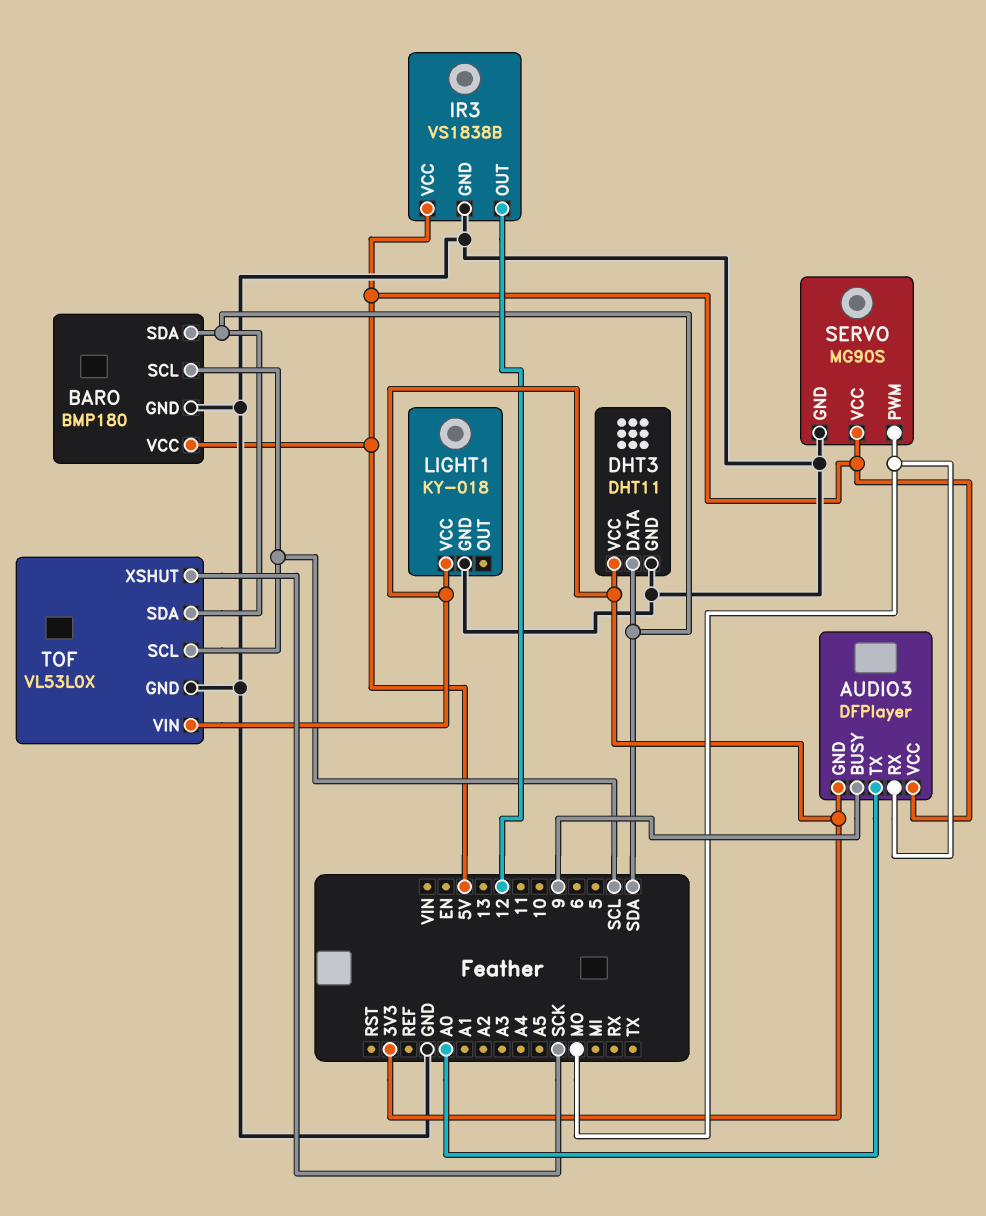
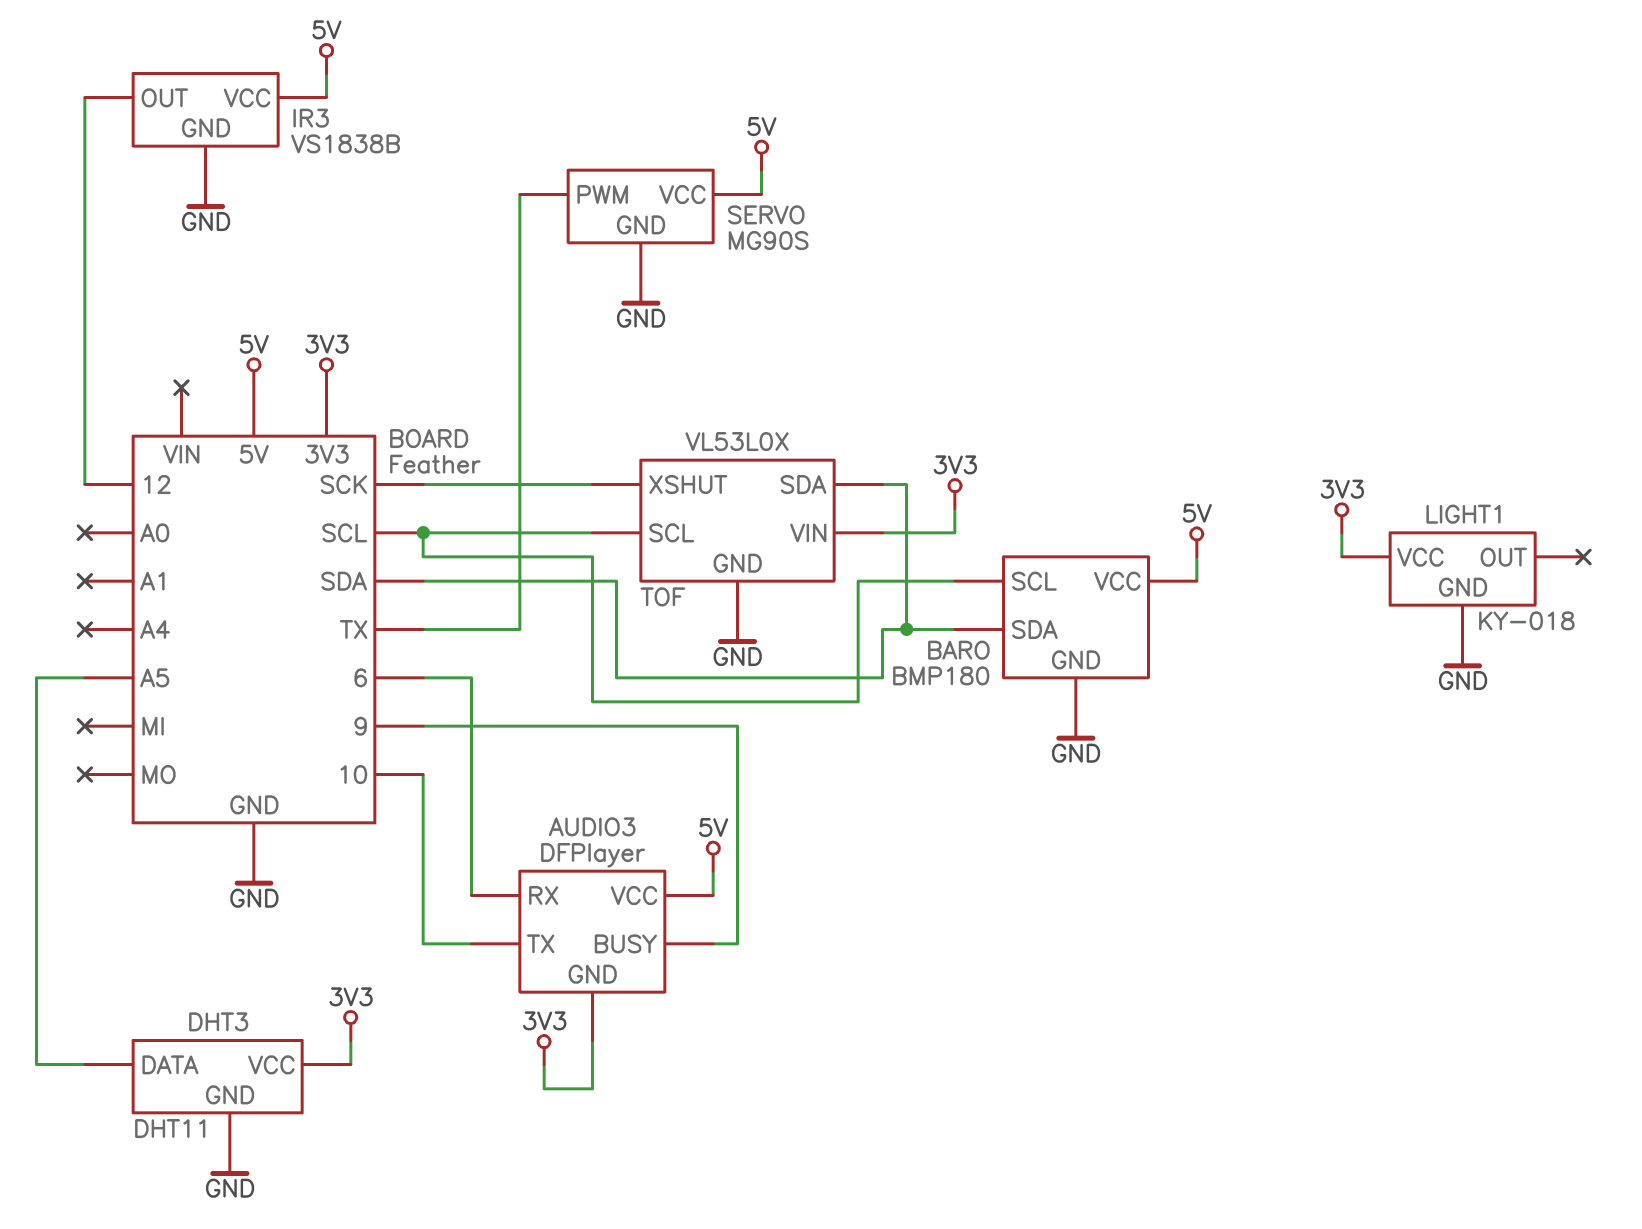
AUDIO3 pin RX: MO -> 6
AUDIO3 pin TX: A0 -> 10
DHT3 pin DATA: SDA -> A5
SERVO pin PWM: MO -> TX

